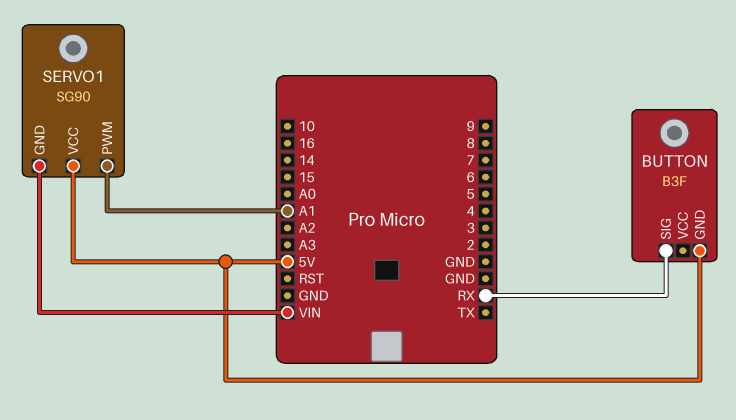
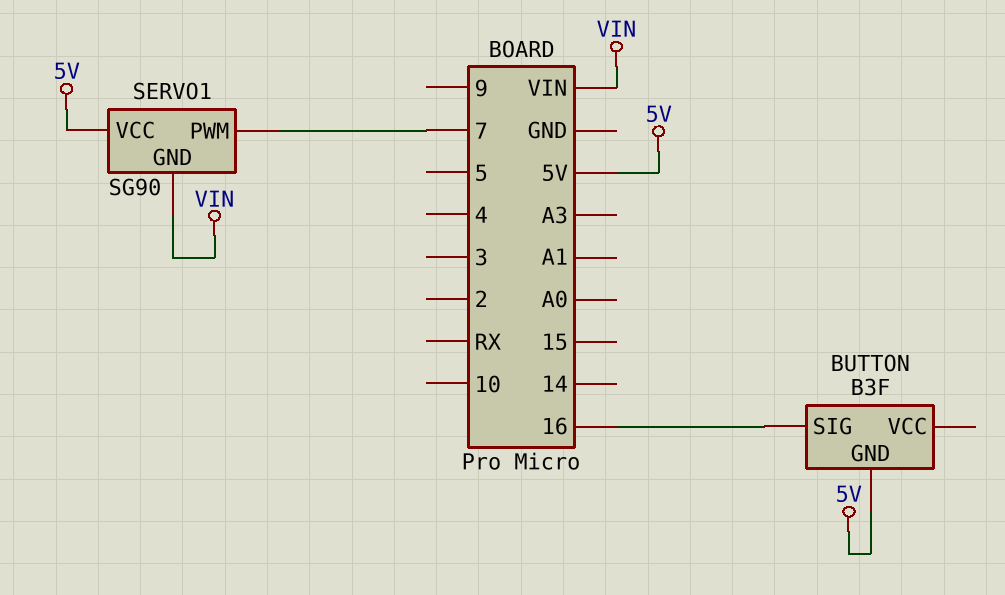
BUTTON pin SIG: RX -> 16
SERVO1 pin PWM: A1 -> 7

